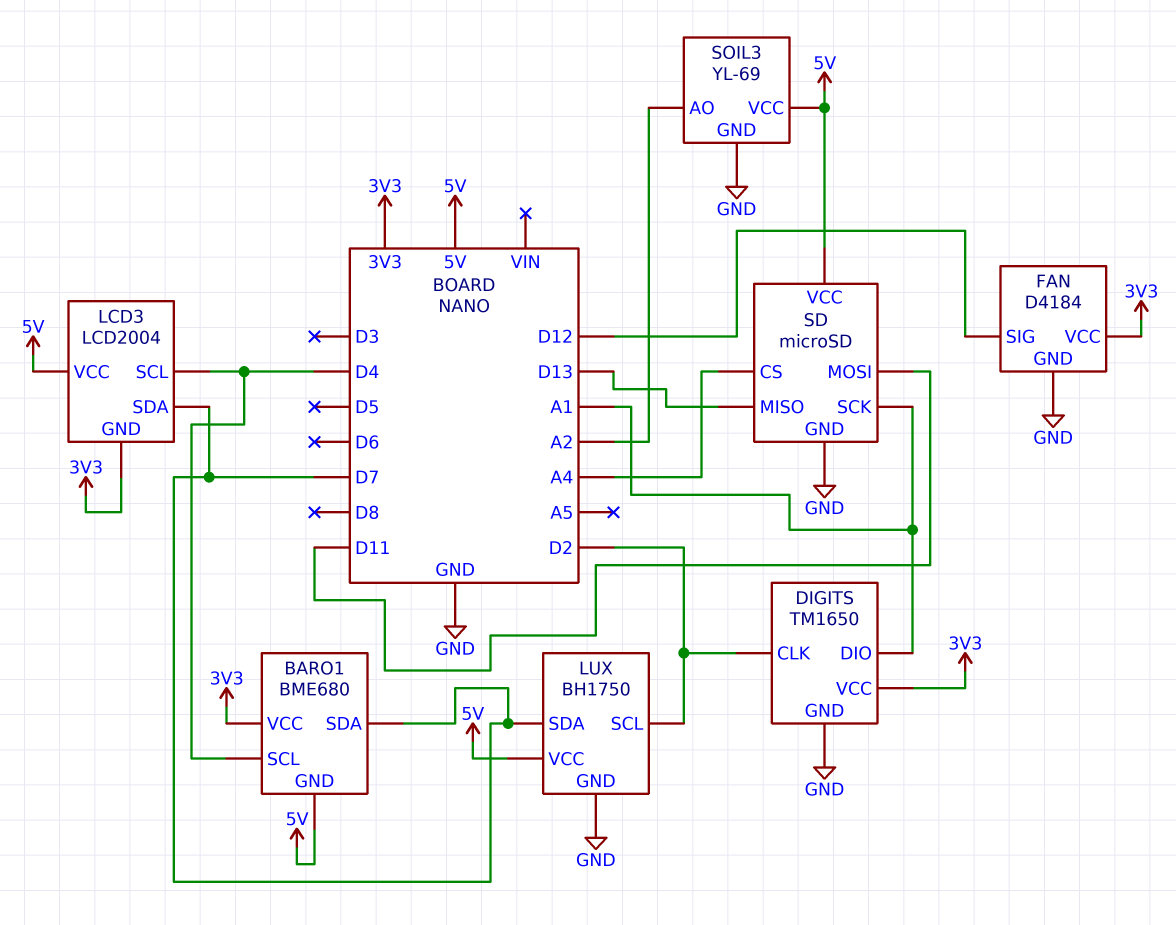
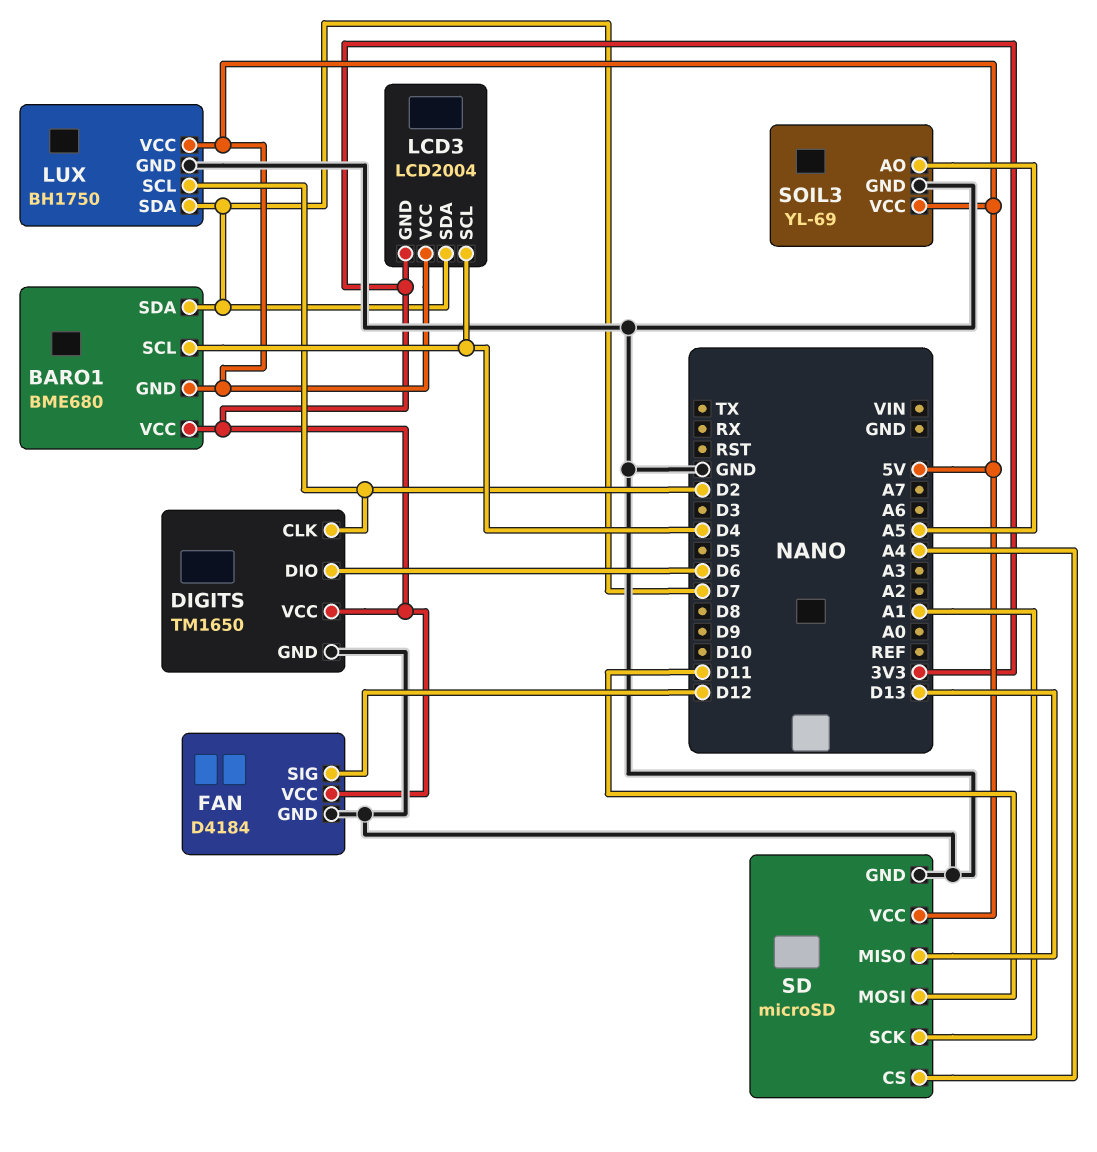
DIGITS pin DIO: A1 -> D6
SOIL3 pin AO: A2 -> A5

